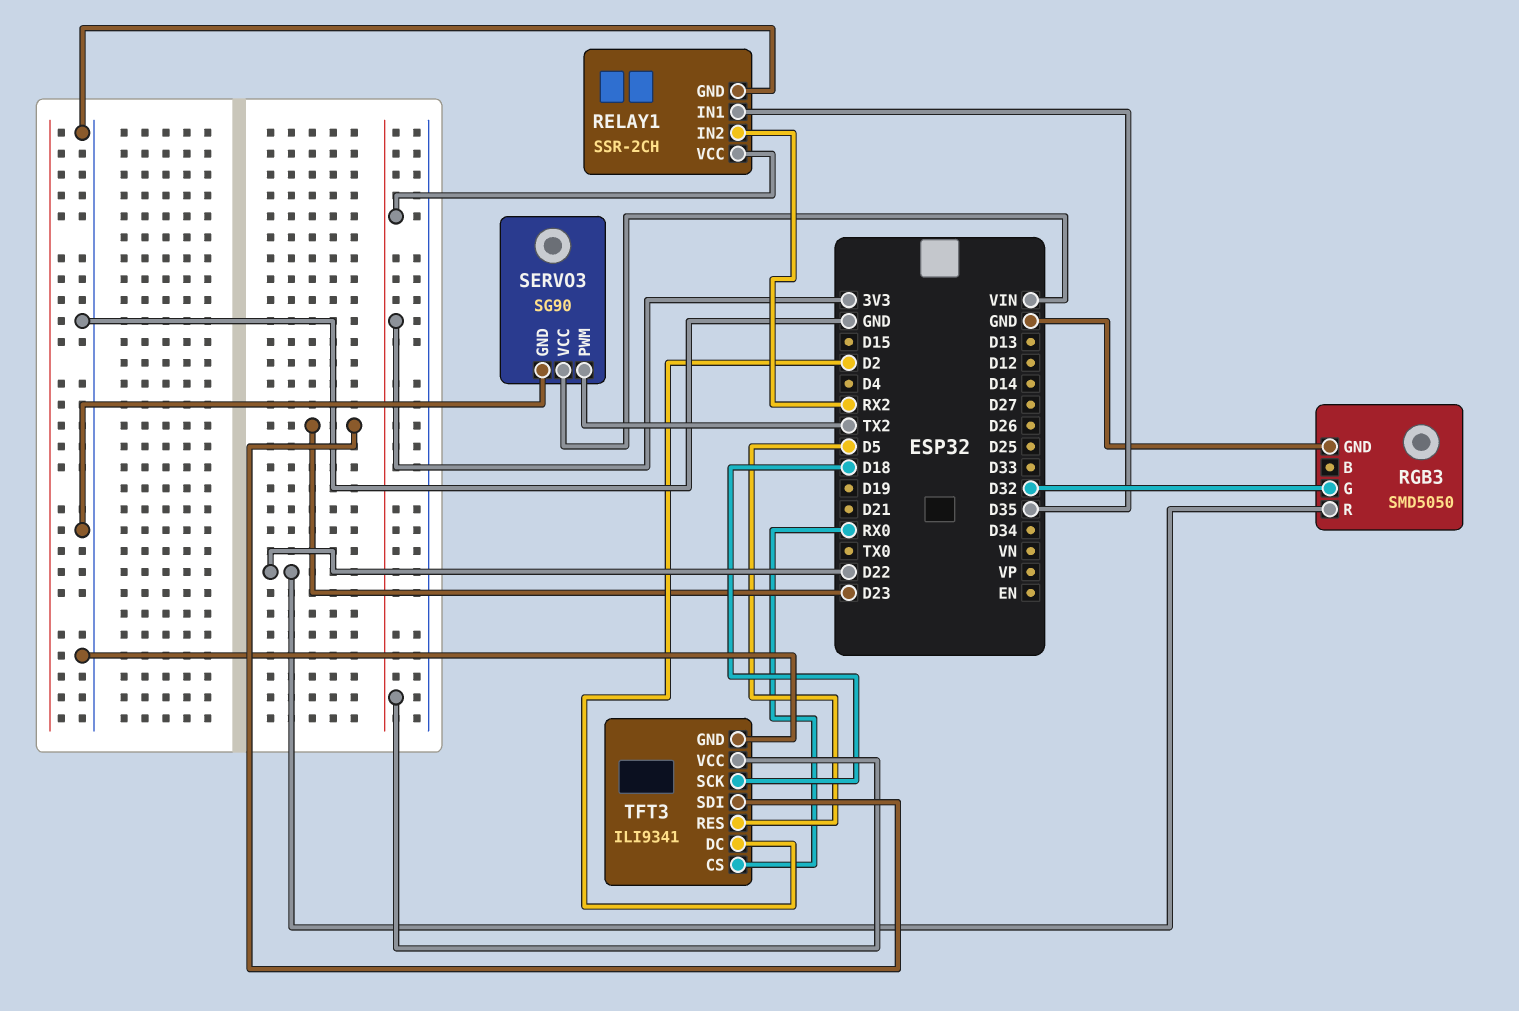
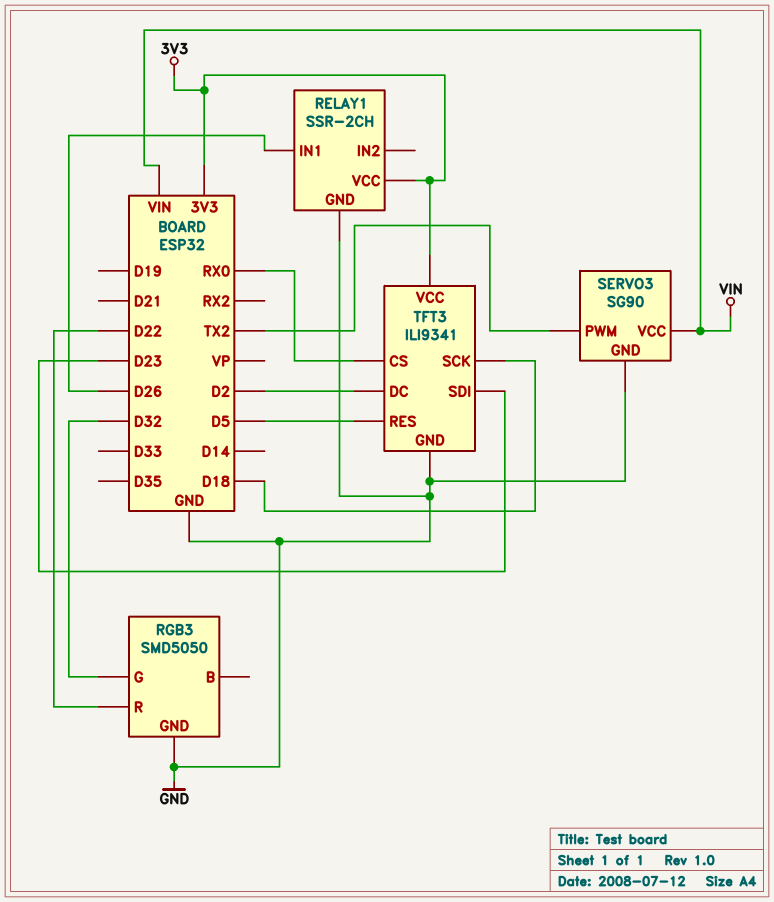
RELAY1 pin IN1: D35 -> D26
RELAY1 pin IN2: RX2 -> none

